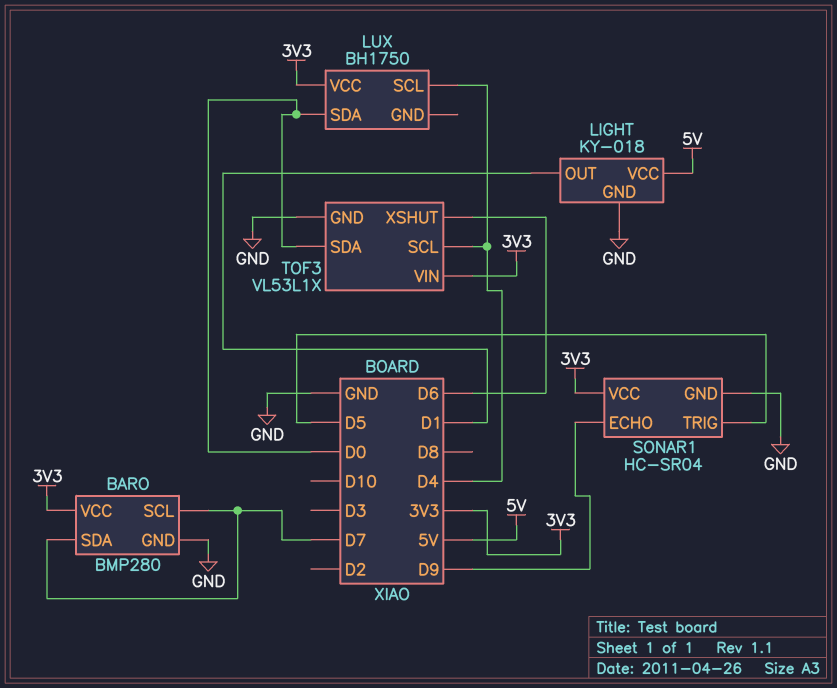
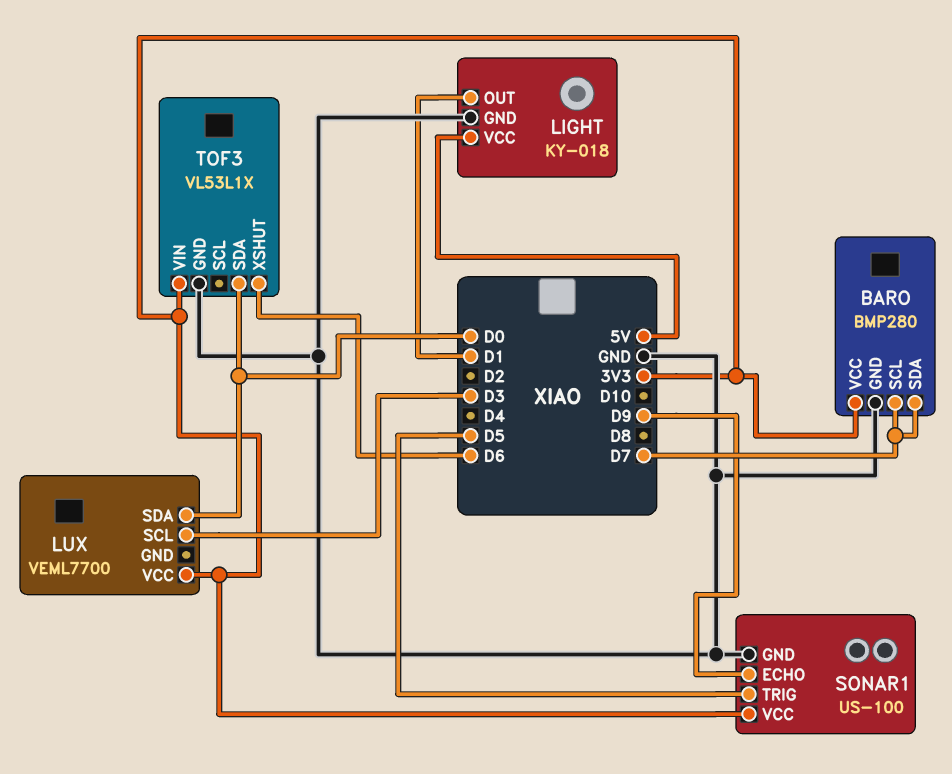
LUX: BH1750 -> VEML7700
LUX pin SCL: D4 -> D3
SONAR1: HC-SR04 -> US-100
TOF3 pin SCL: D4 -> none

